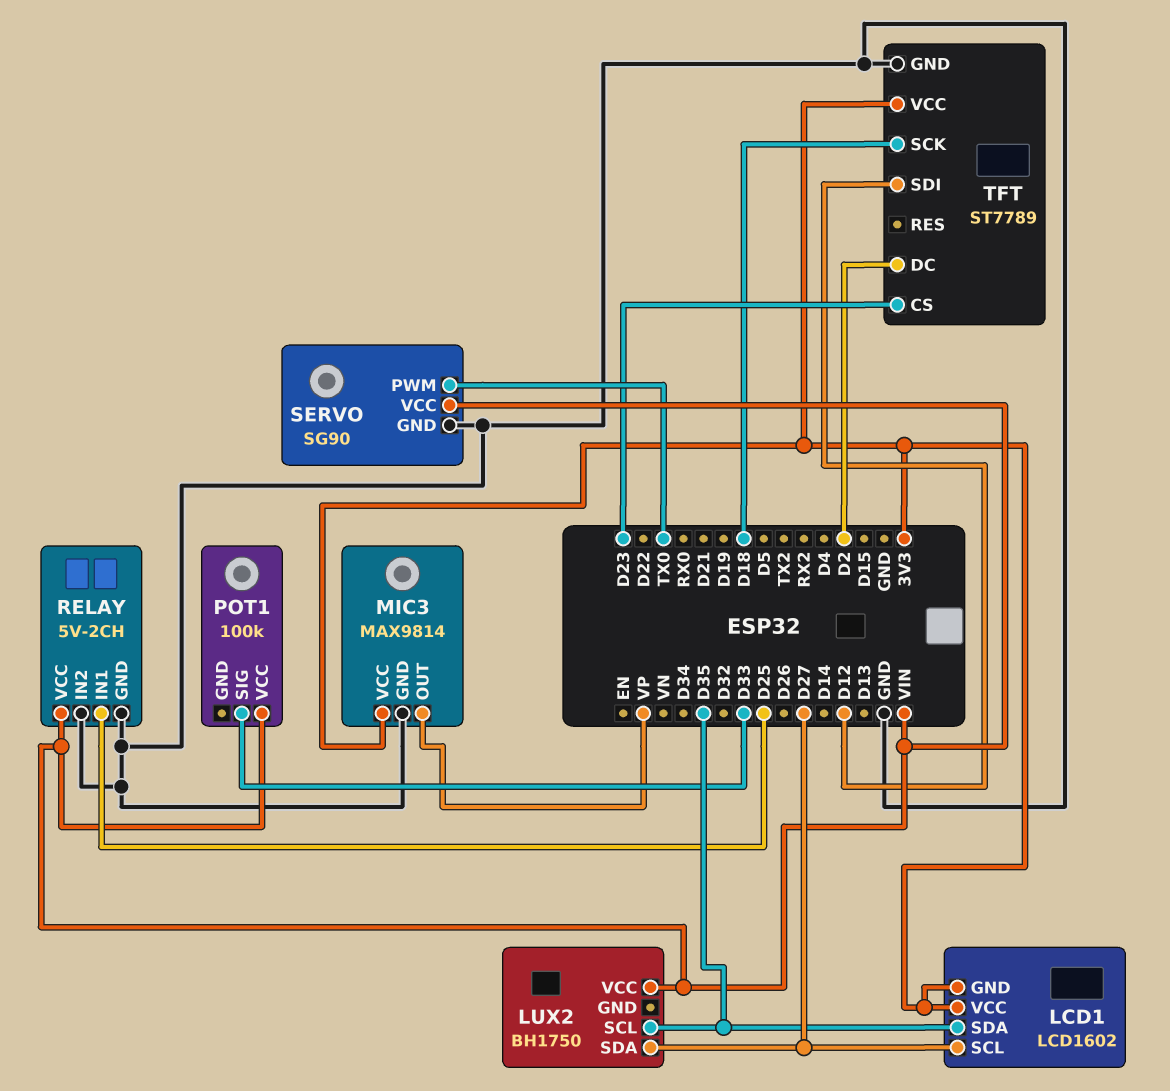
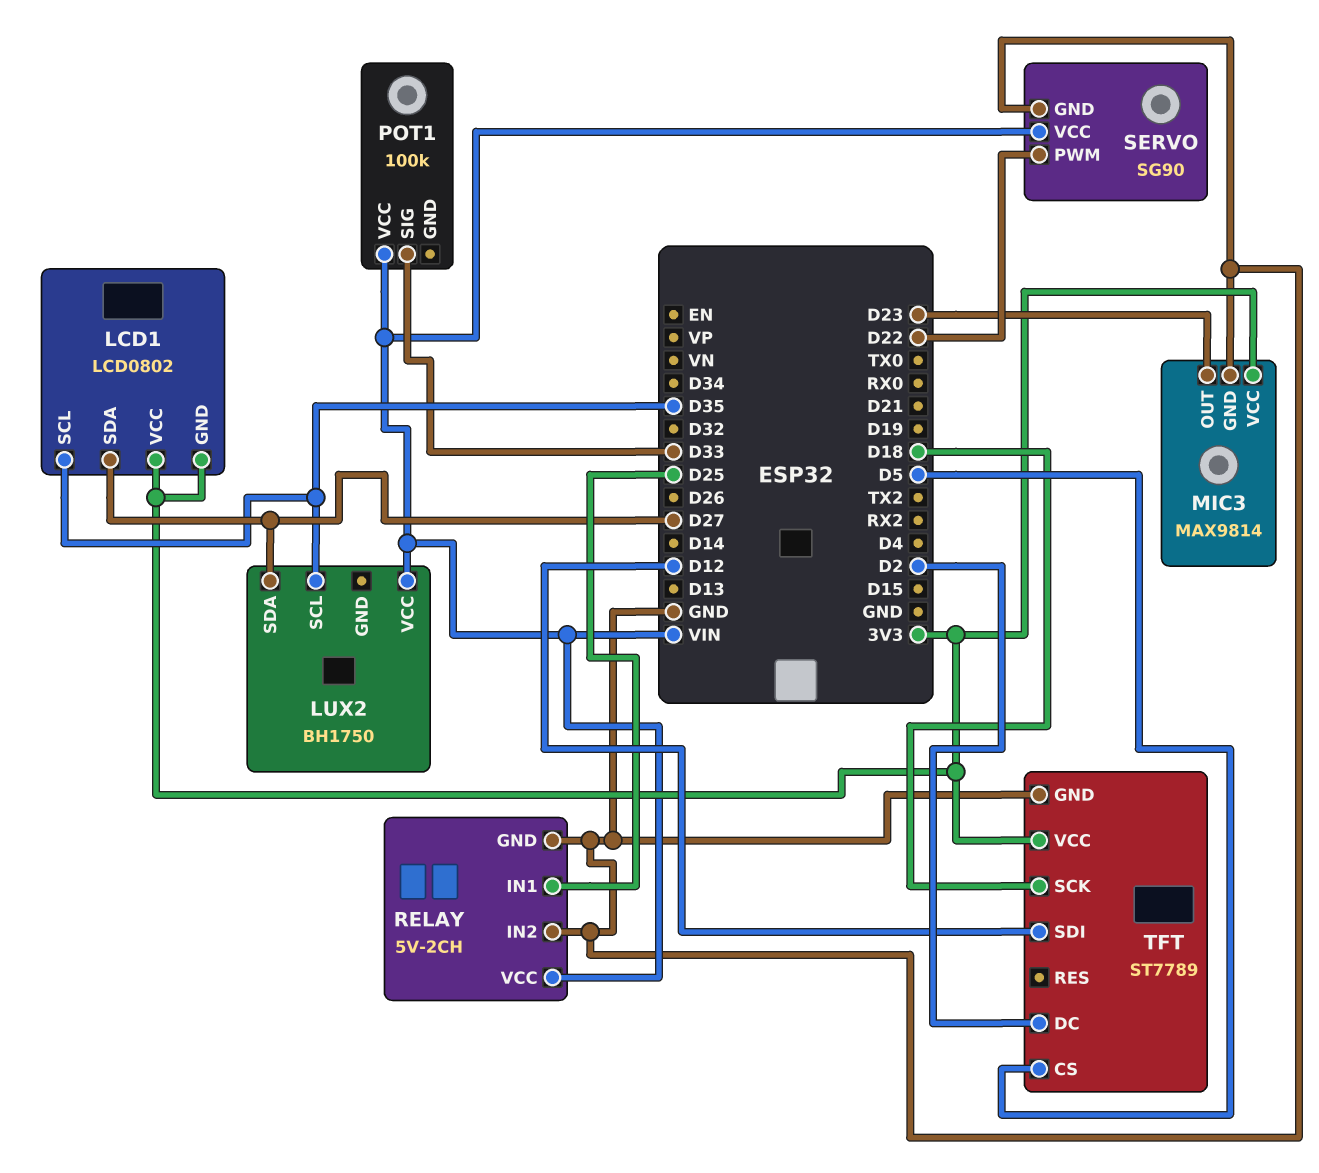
LCD1: LCD1602 -> LCD0802
LCD1 pin SCL: D27 -> D35
LCD1 pin SDA: D35 -> D27
MIC3 pin OUT: VP -> D23
SERVO pin PWM: TX0 -> D22
TFT pin CS: D23 -> D5

